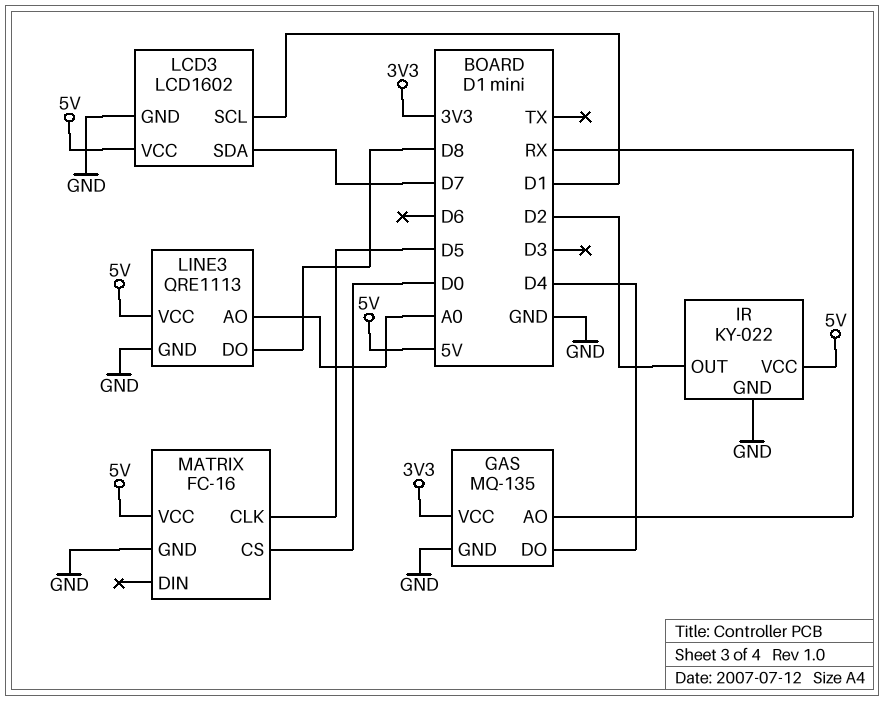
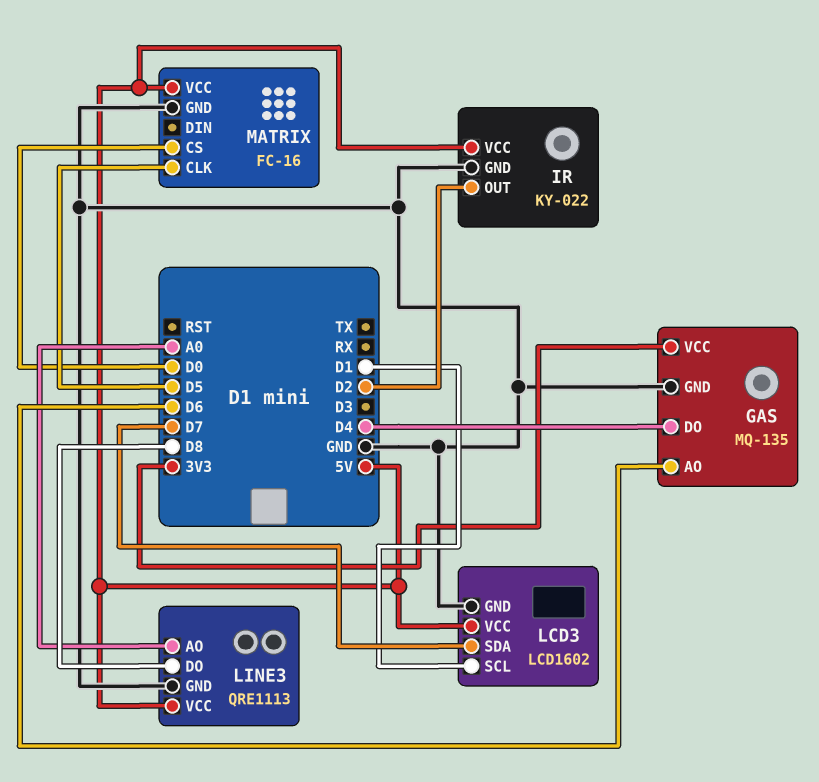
GAS pin AO: RX -> D6

